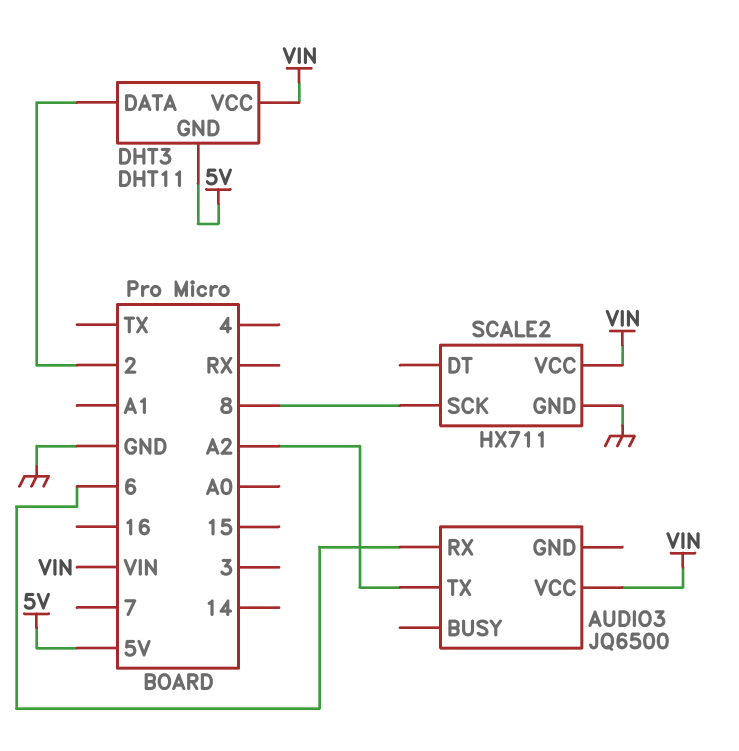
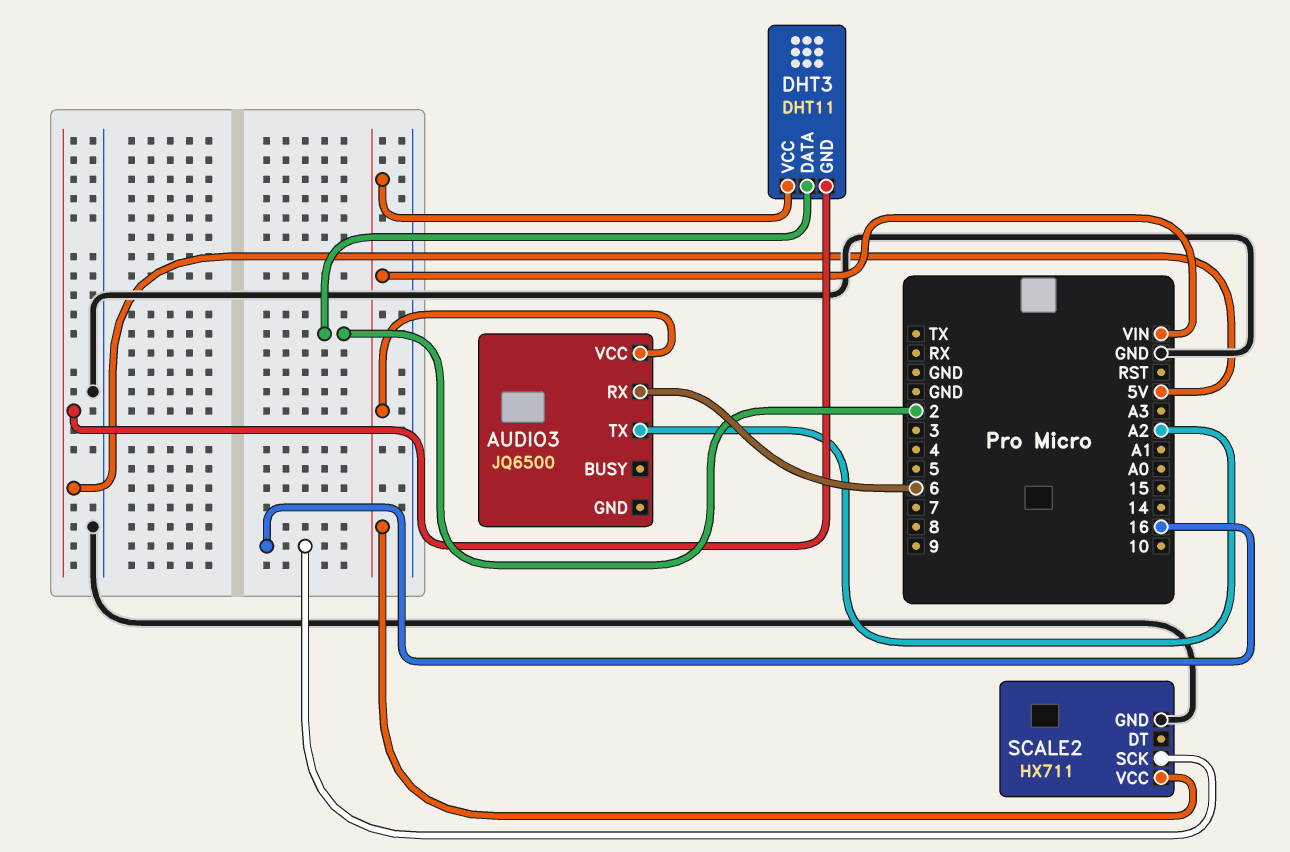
SCALE2 pin SCK: 8 -> 16

